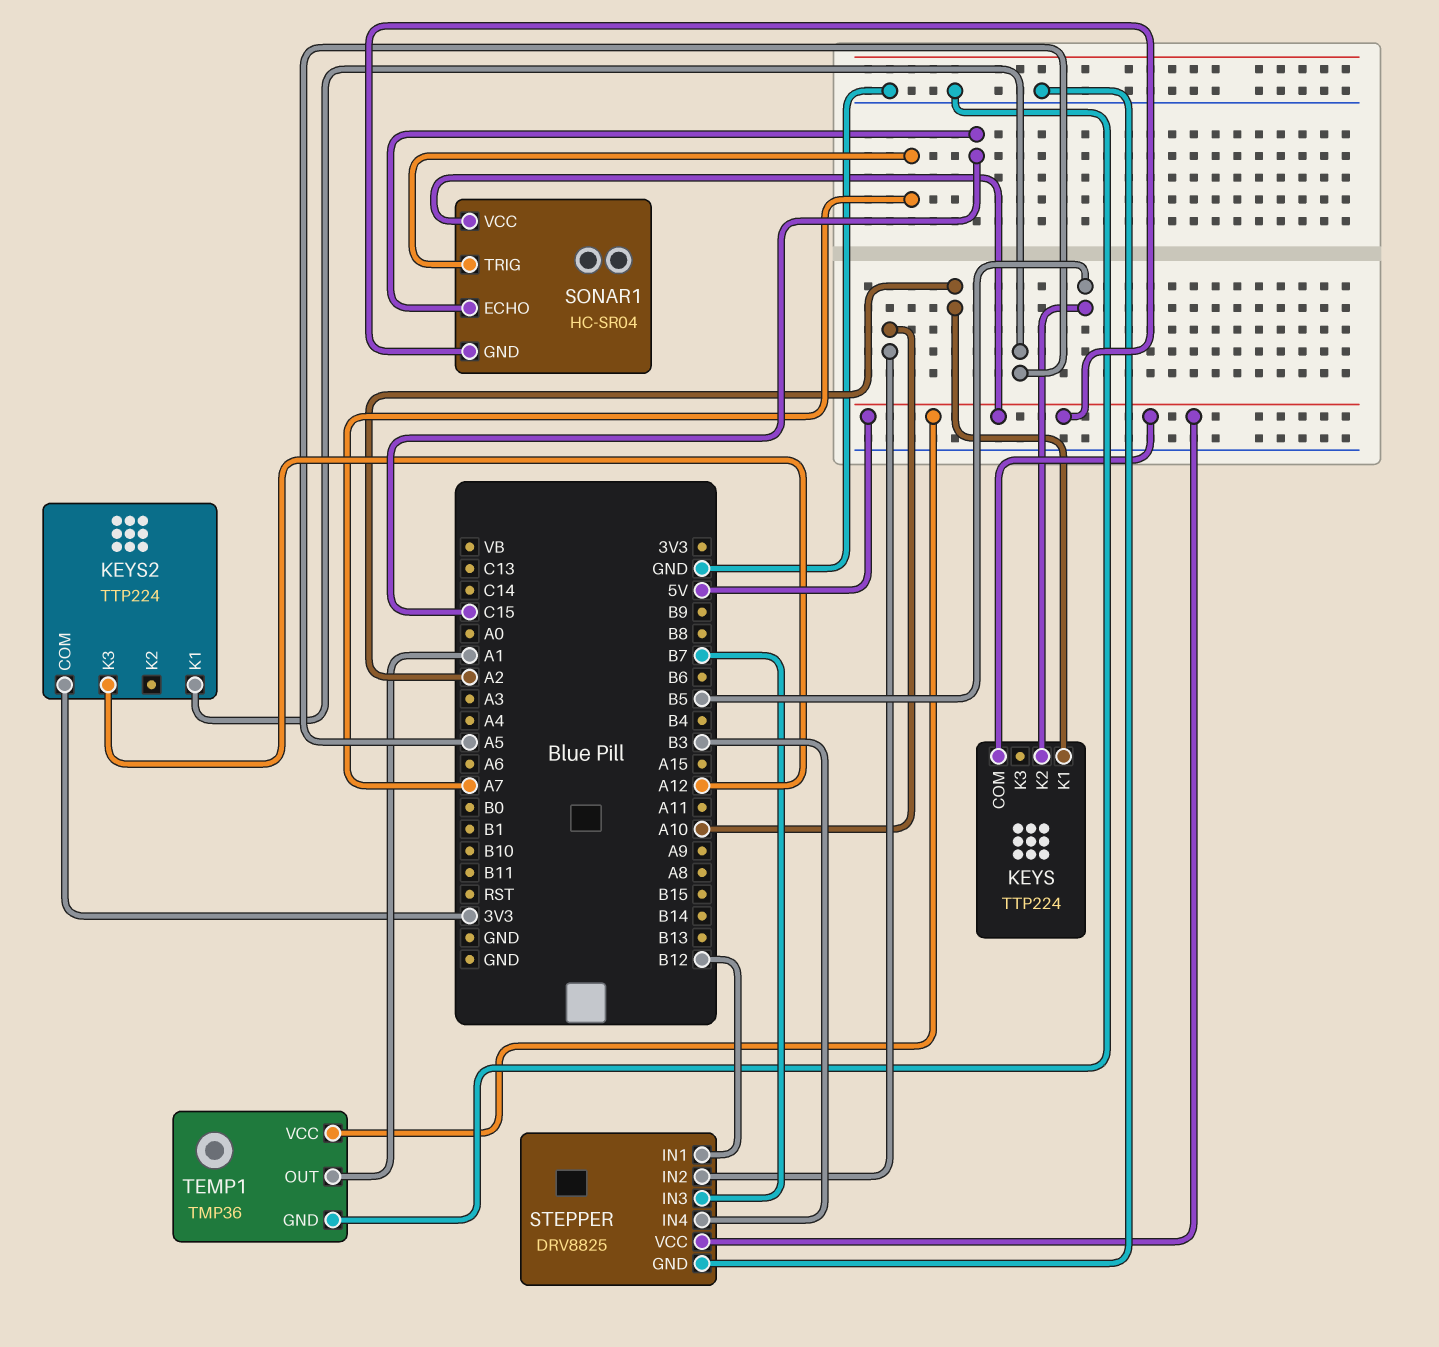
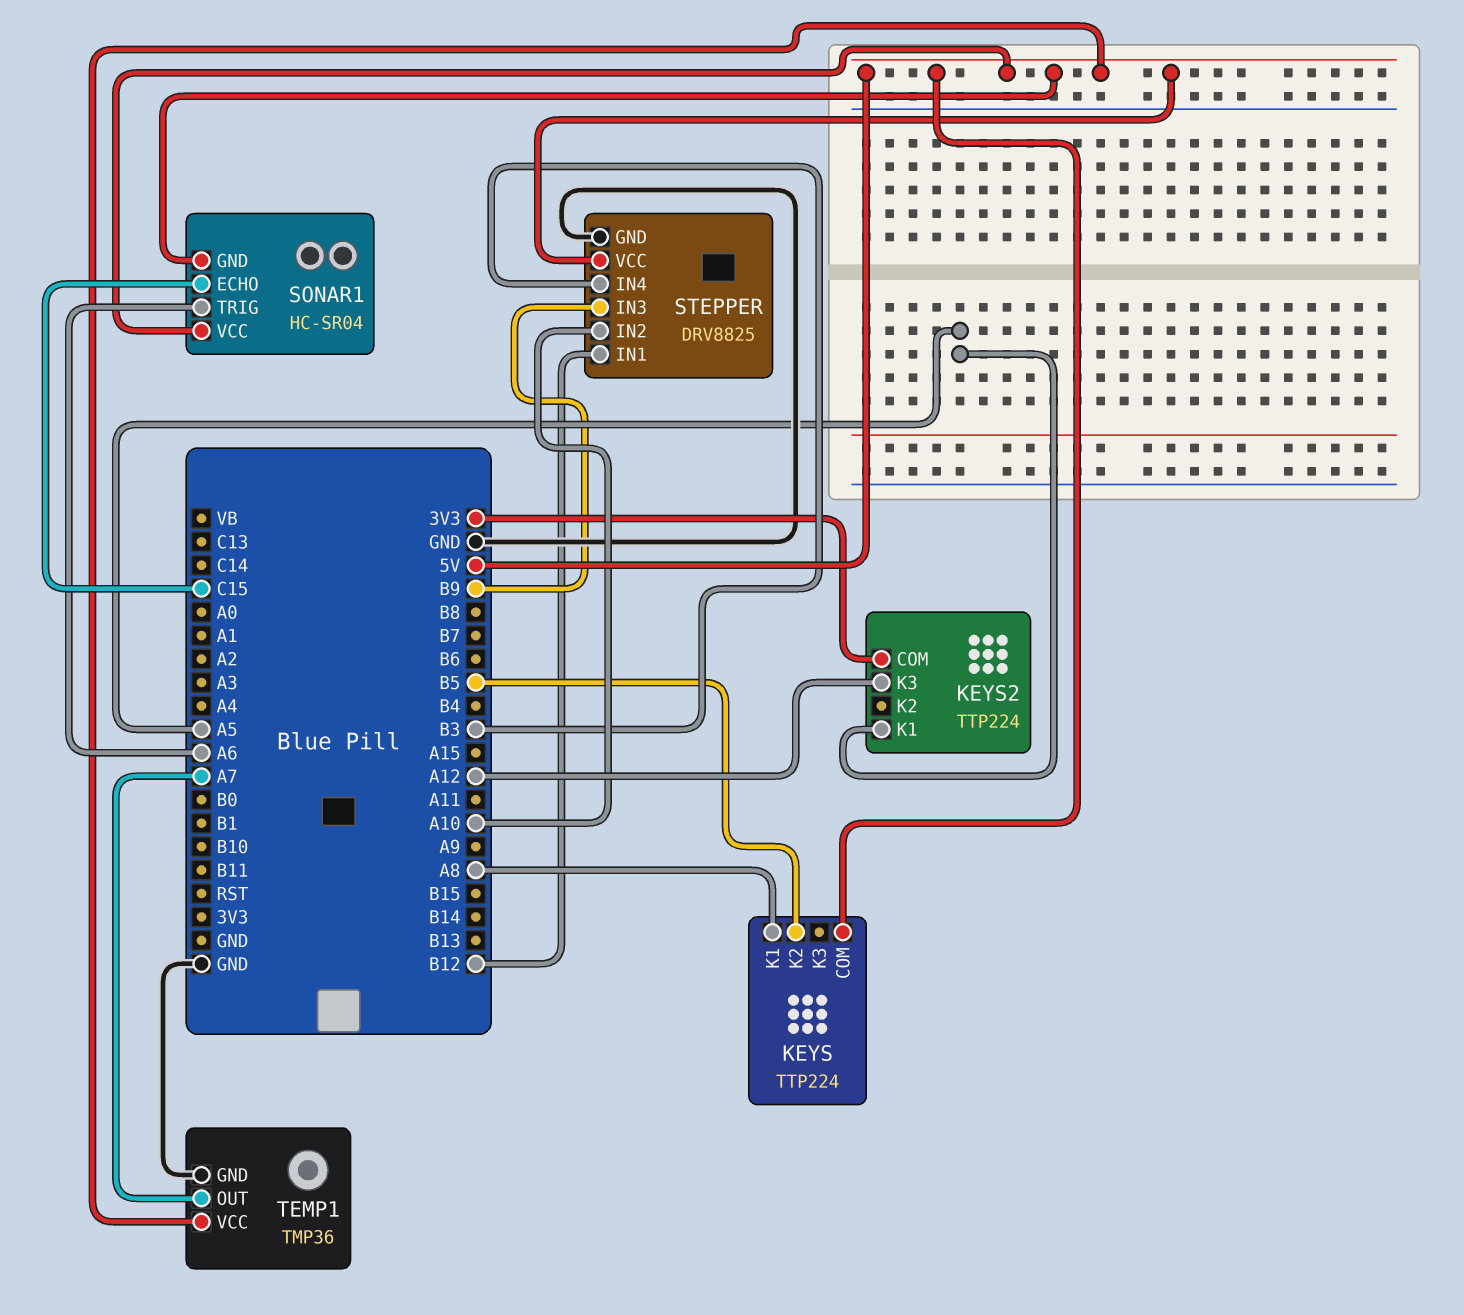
KEYS pin K1: A2 -> A8
SONAR1 pin TRIG: A7 -> A6
STEPPER pin IN3: B7 -> B9
TEMP1 pin OUT: A1 -> A7

